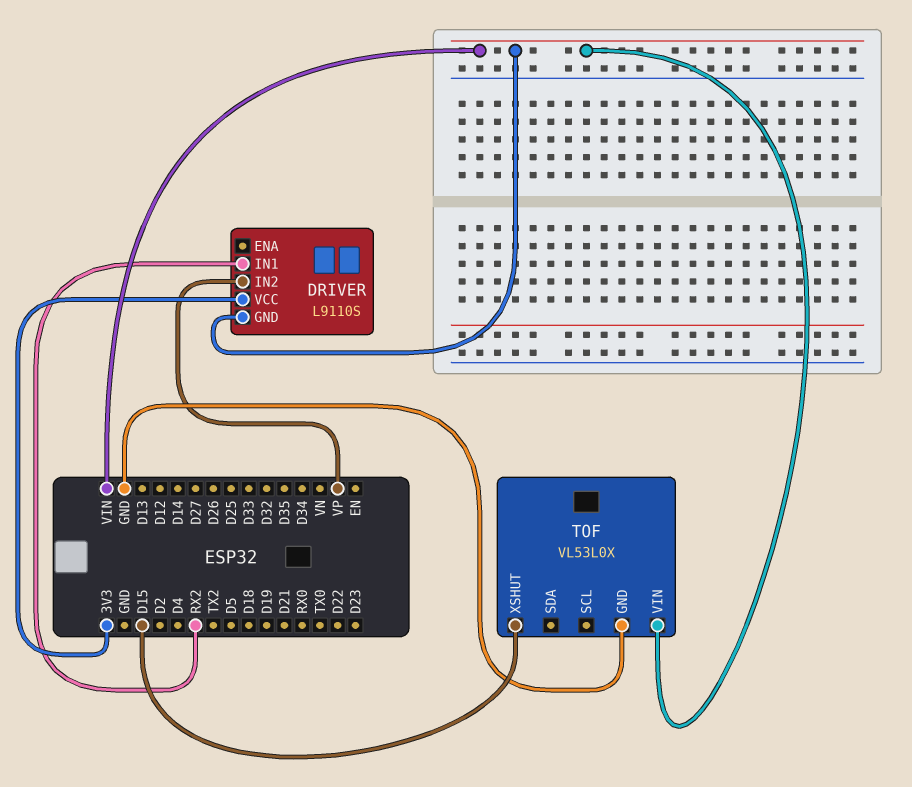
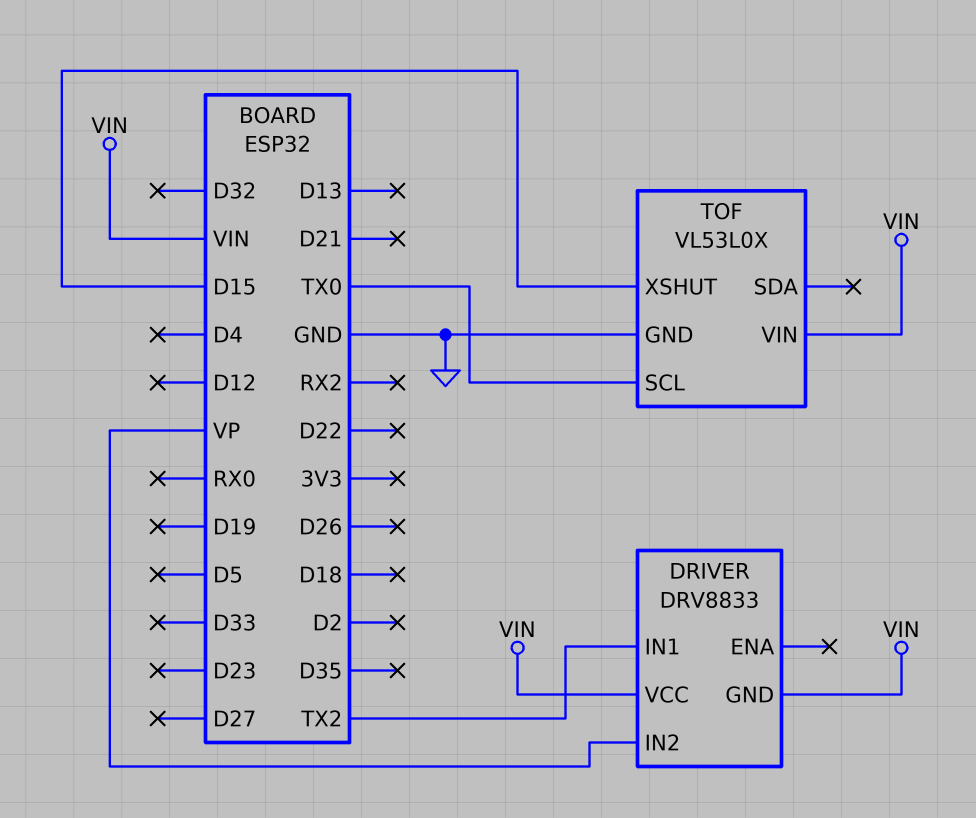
DRIVER: L9110S -> DRV8833
DRIVER pin IN1: RX2 -> TX2
DRIVER pin VCC: 3V3 -> VIN
TOF pin SCL: none -> TX0

